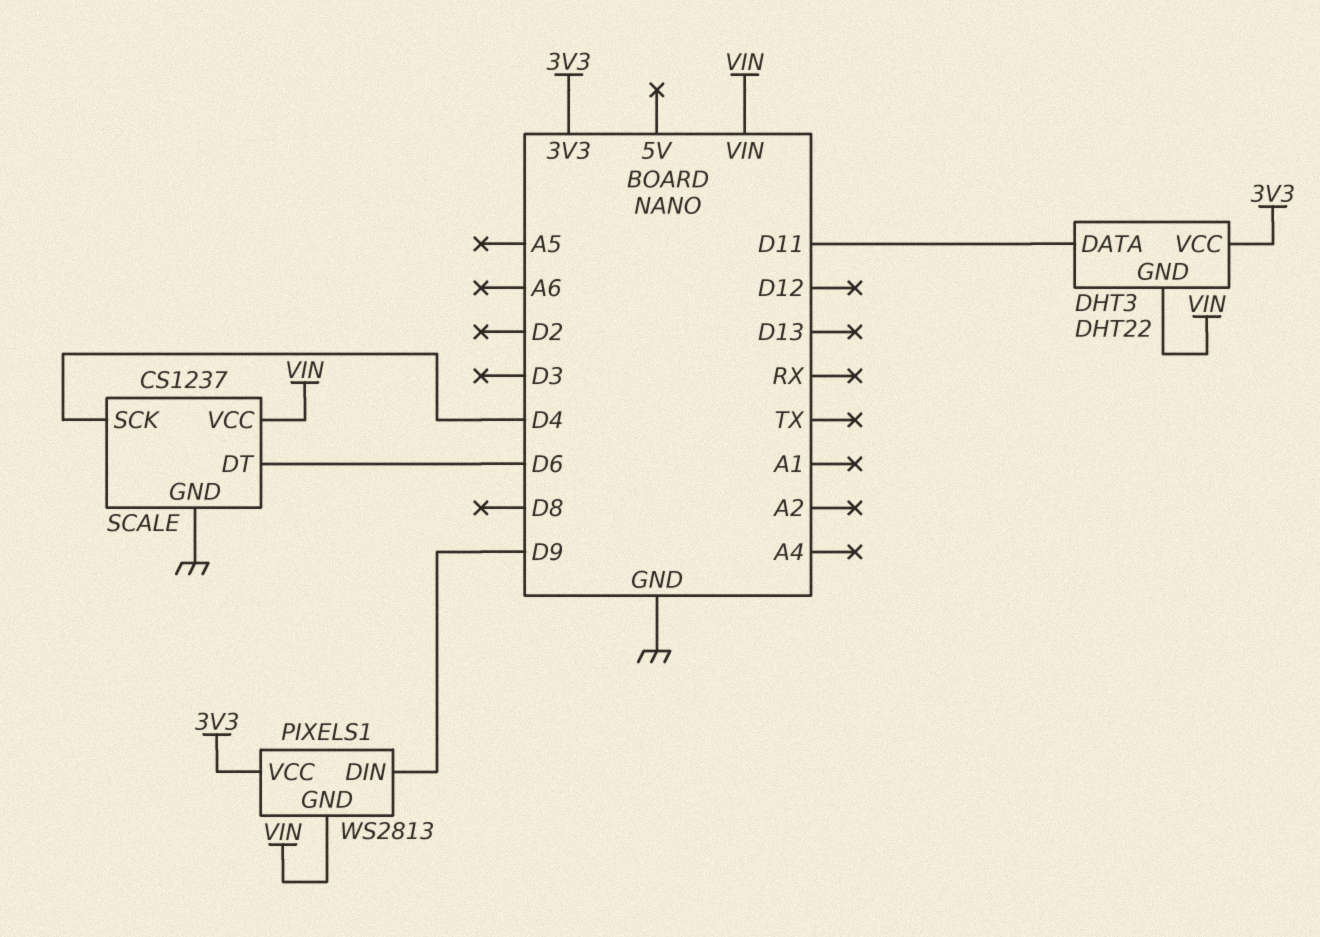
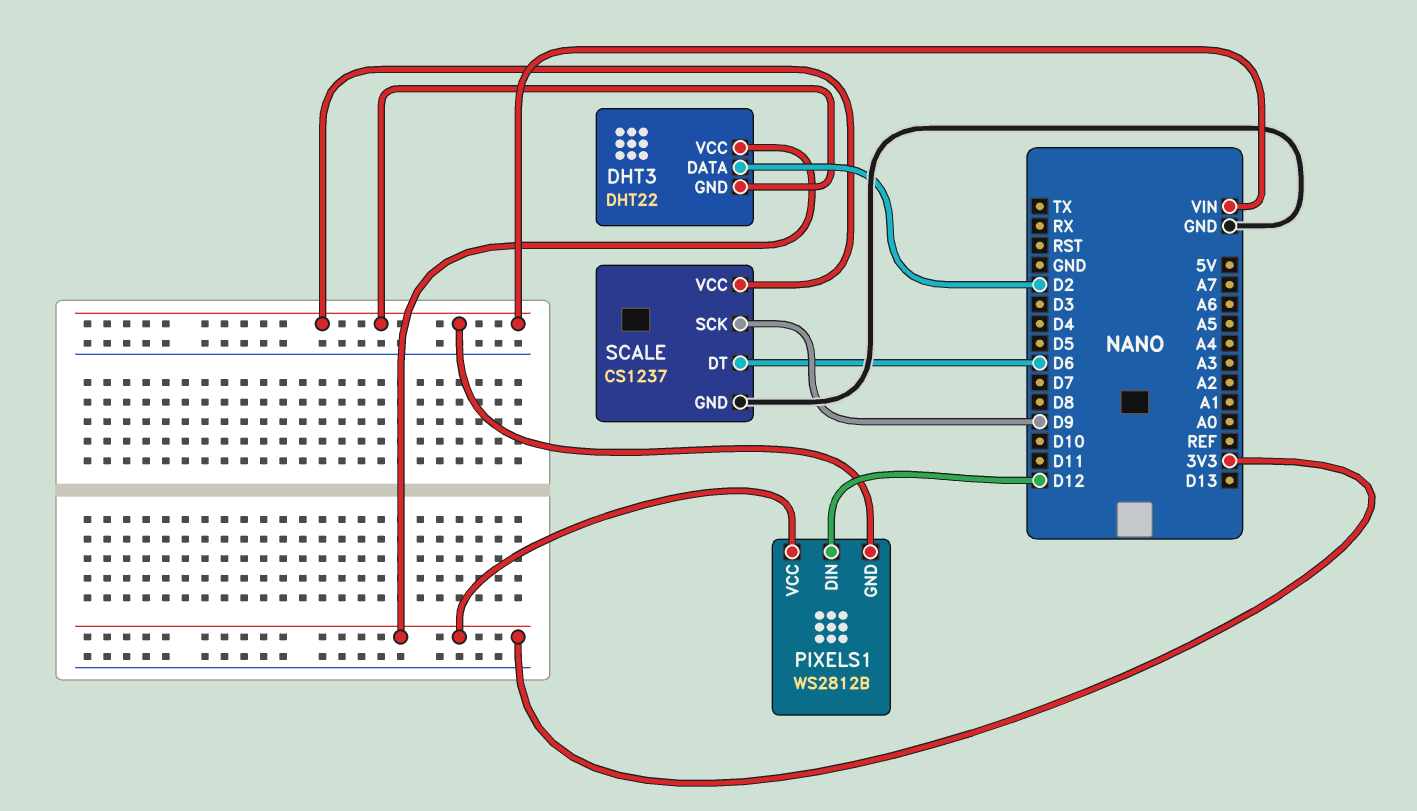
DHT3 pin DATA: D11 -> D2
PIXELS1: WS2813 -> WS2812B
PIXELS1 pin DIN: D9 -> D12
SCALE pin SCK: D4 -> D9

